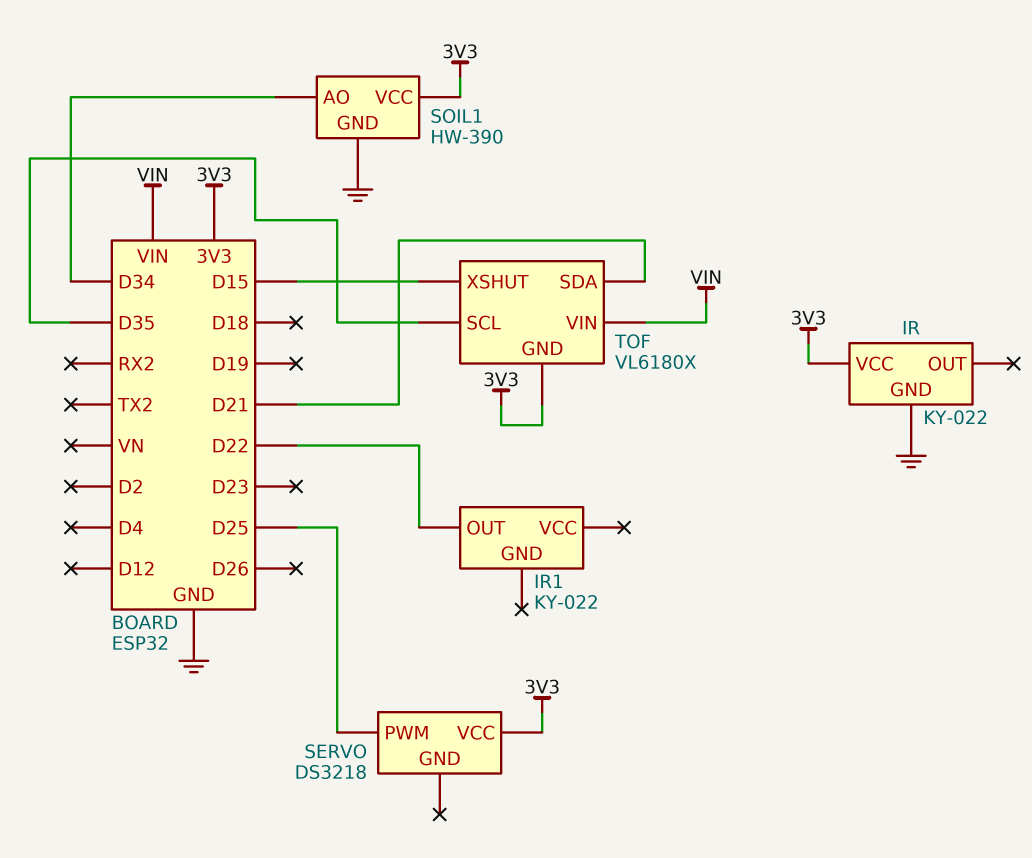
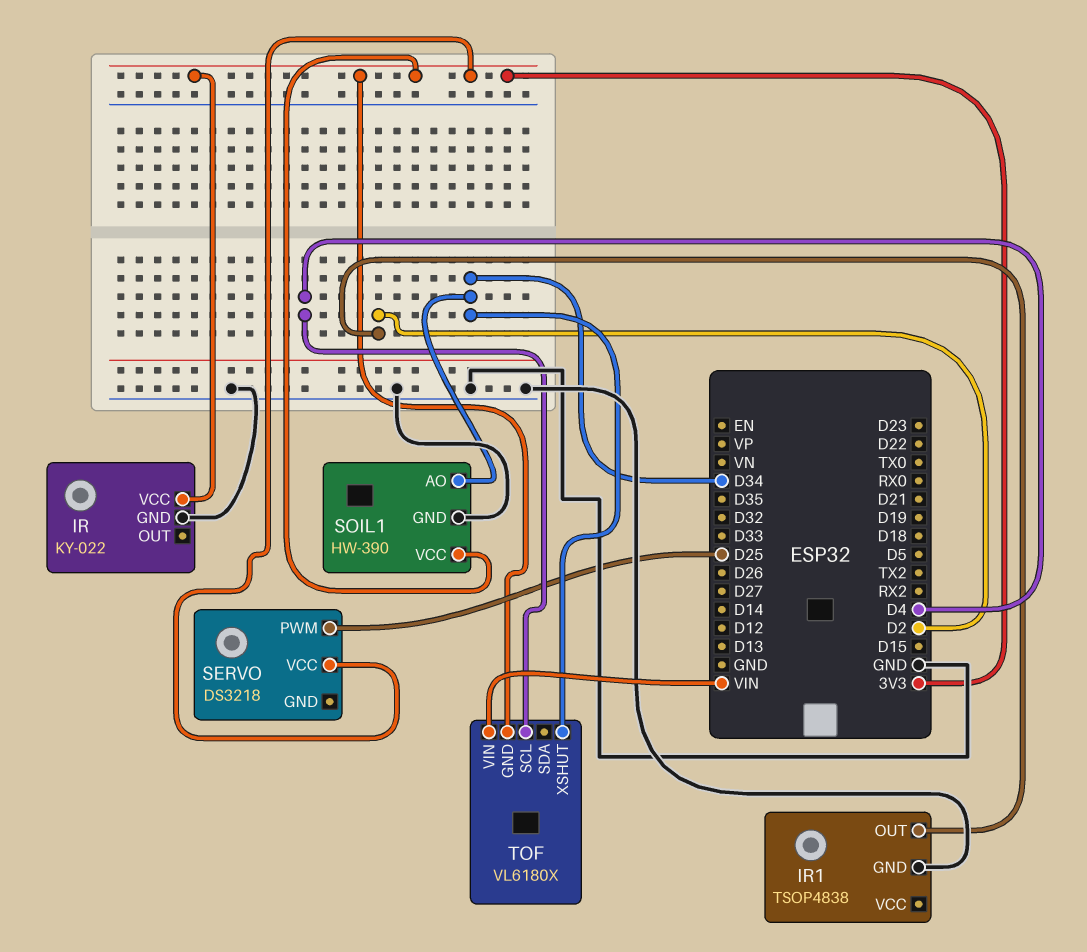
IR1: KY-022 -> TSOP4838
IR1 pin GND: none -> GND
IR1 pin OUT: D22 -> D2
TOF pin SCL: D35 -> D4
TOF pin SDA: D21 -> none
TOF pin XSHUT: D15 -> D34

